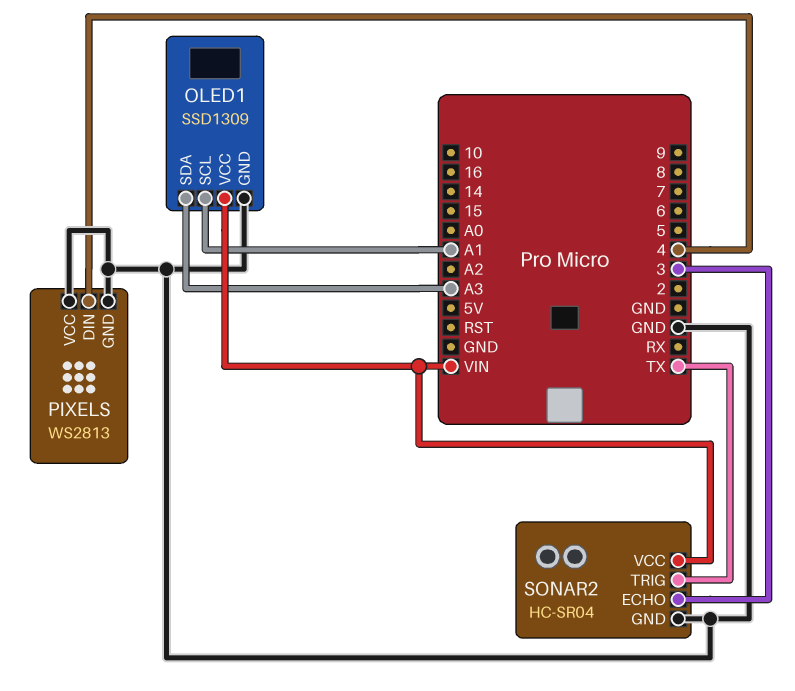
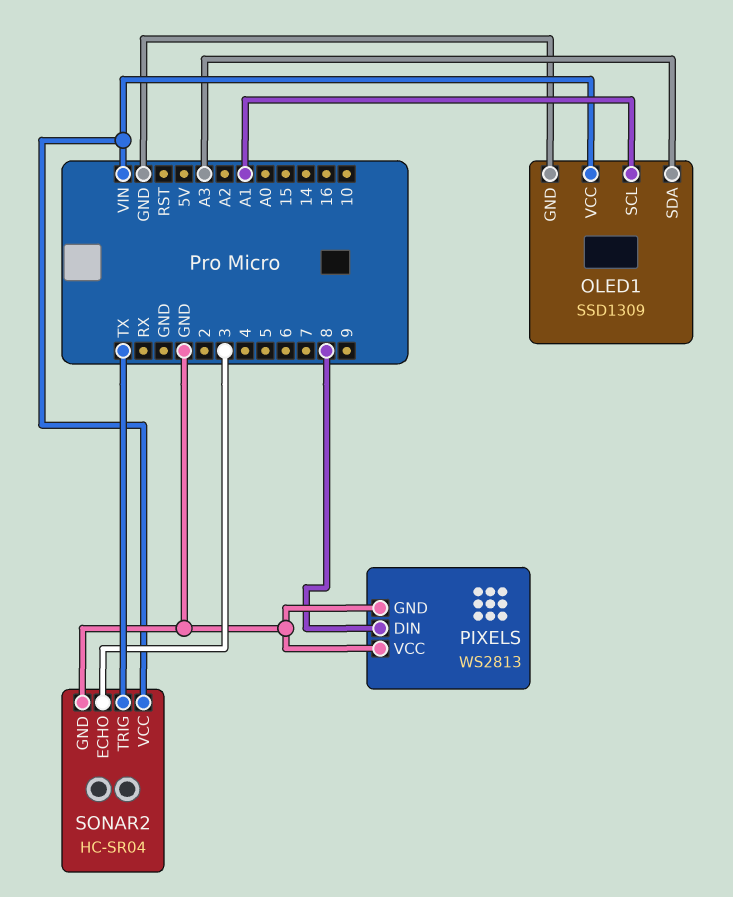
PIXELS pin DIN: 4 -> 8

